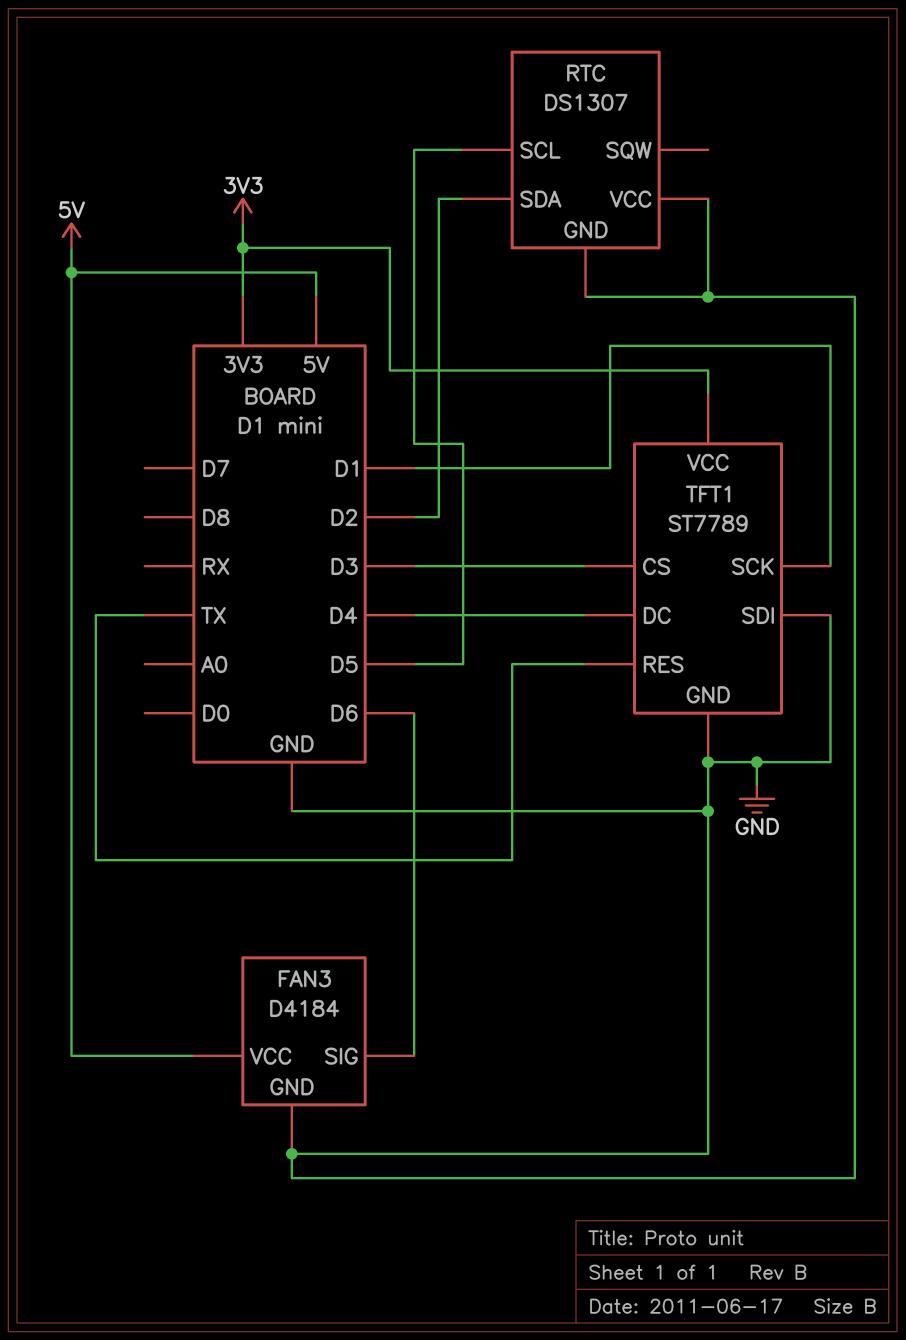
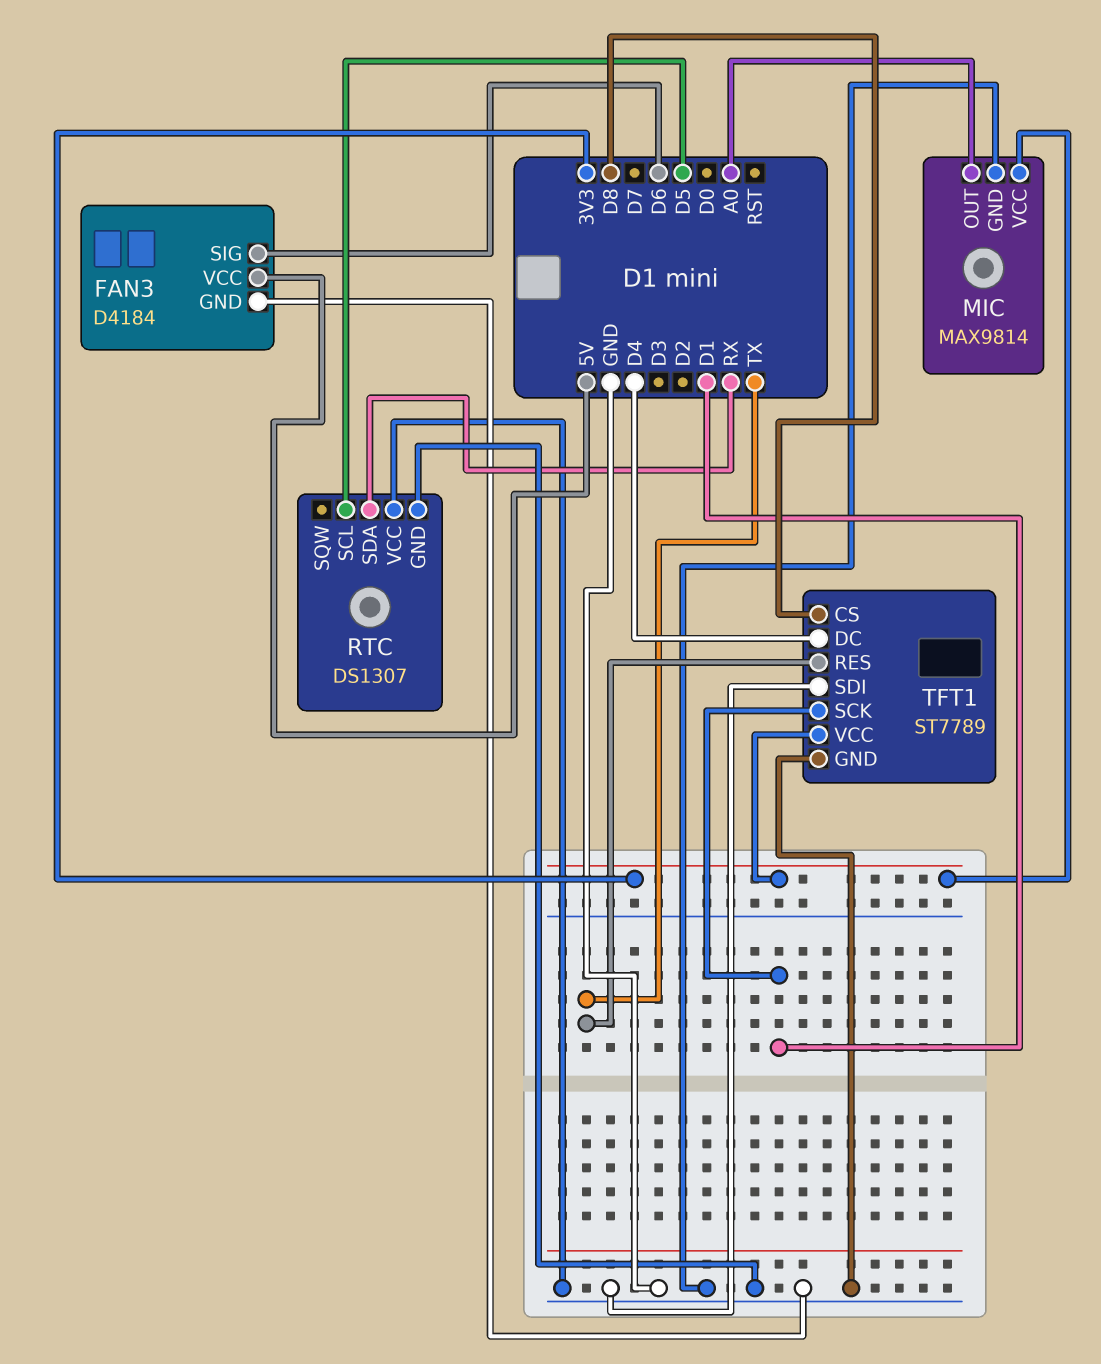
MIC: none -> MAX9814
MIC pin GND: none -> GND
MIC pin OUT: none -> A0
MIC pin VCC: none -> 3V3
RTC pin SDA: D2 -> RX
TFT1 pin CS: D3 -> D8

